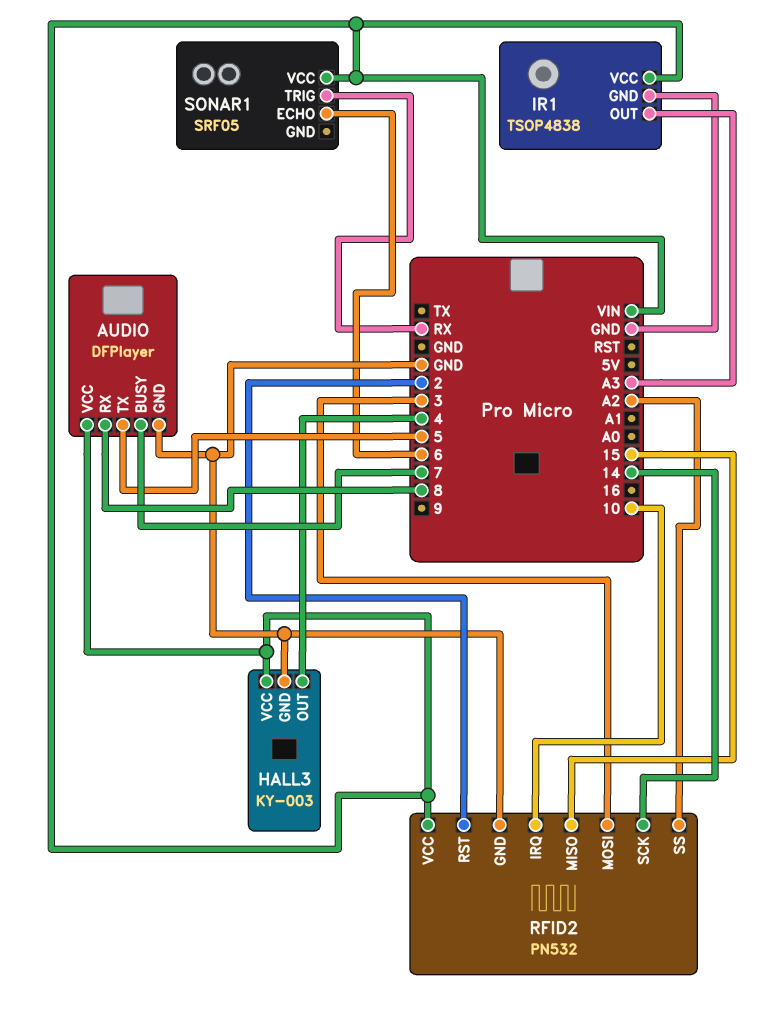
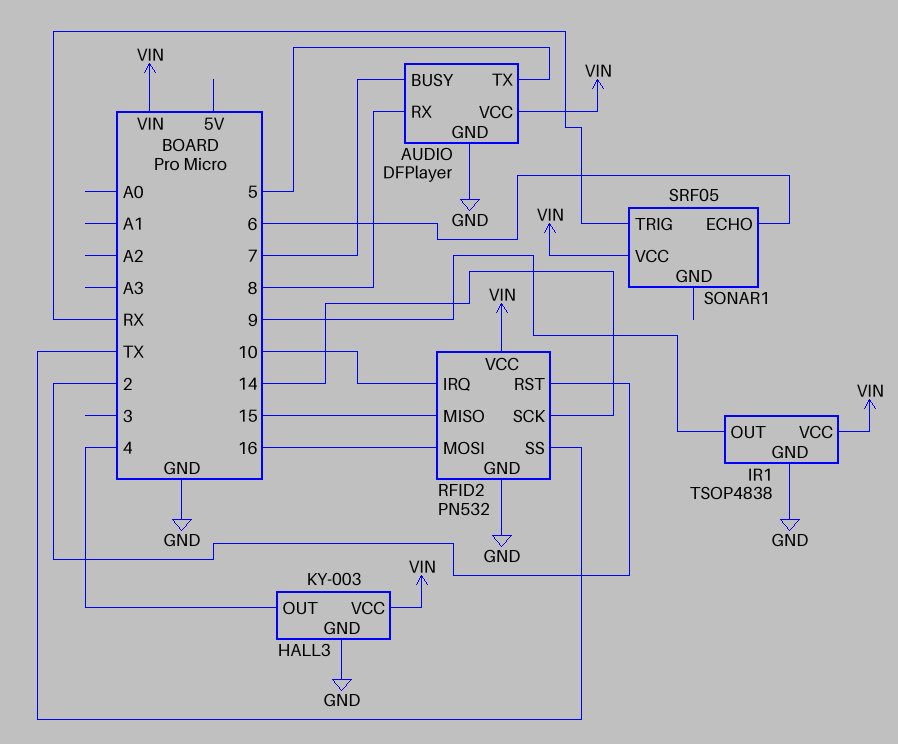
IR1 pin OUT: A3 -> 9
RFID2 pin MOSI: 3 -> 16
RFID2 pin SS: A2 -> TX

